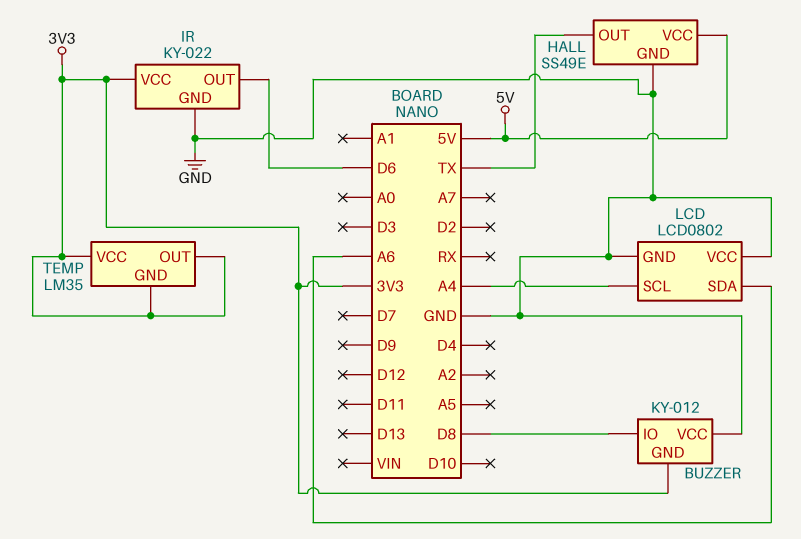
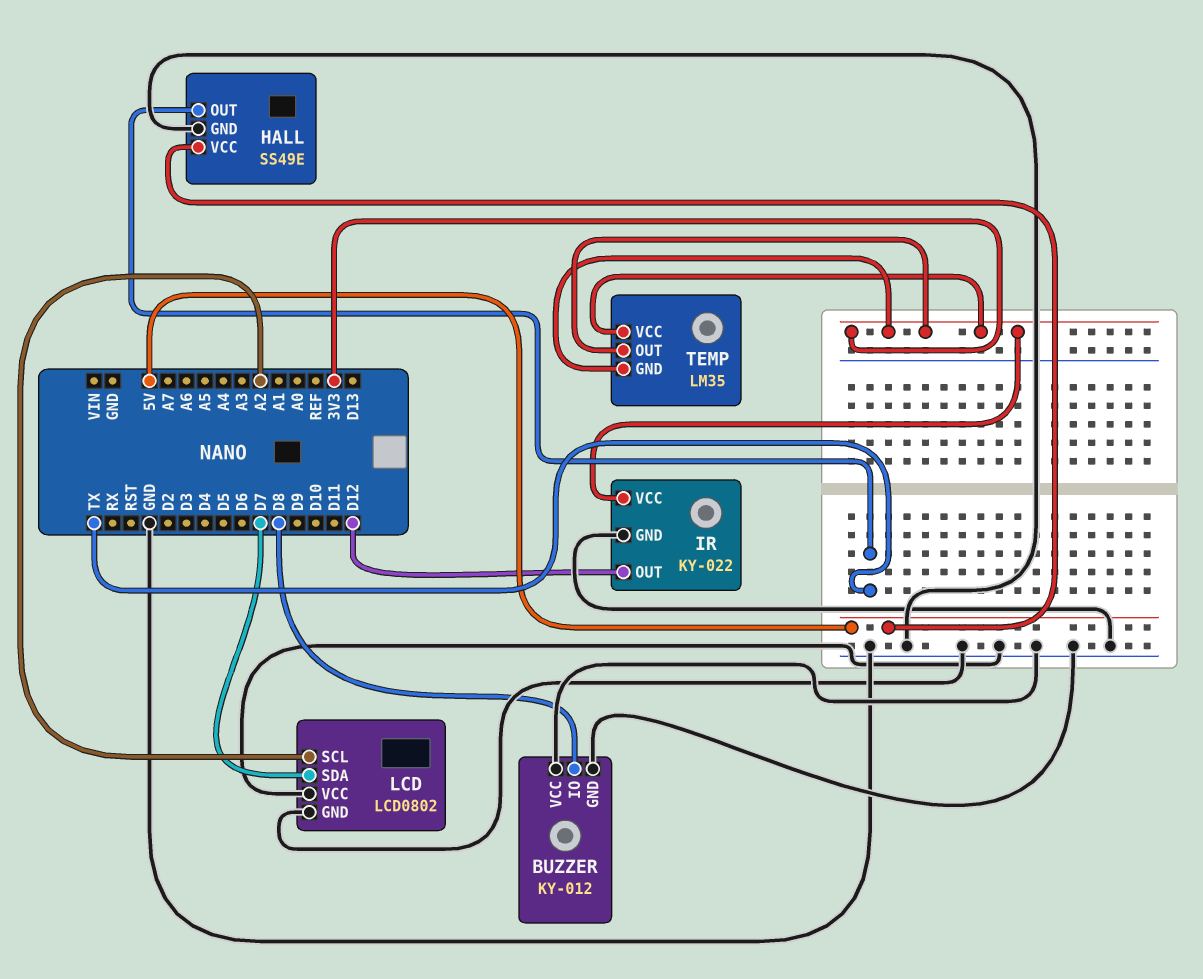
BUZZER pin GND: 3V3 -> GND
IR pin OUT: D6 -> D12
LCD pin SCL: A4 -> A2
LCD pin SDA: A6 -> D7

